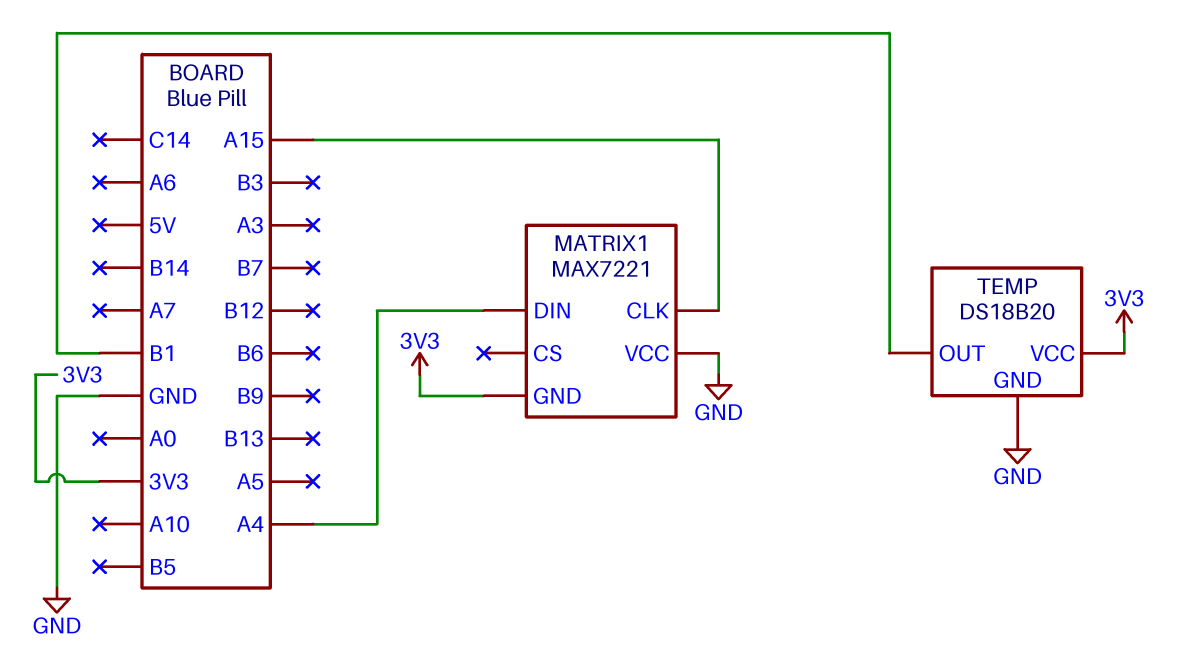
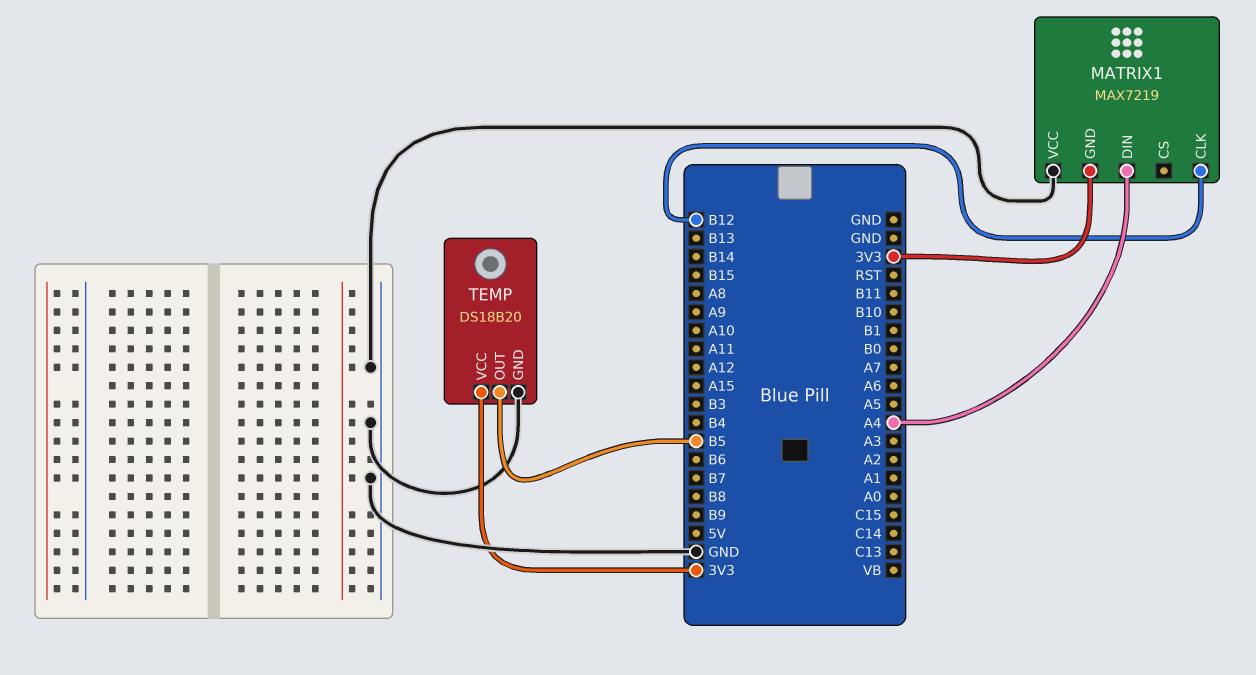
MATRIX1: MAX7221 -> MAX7219
MATRIX1 pin CLK: A15 -> B12
TEMP pin OUT: B1 -> B5

